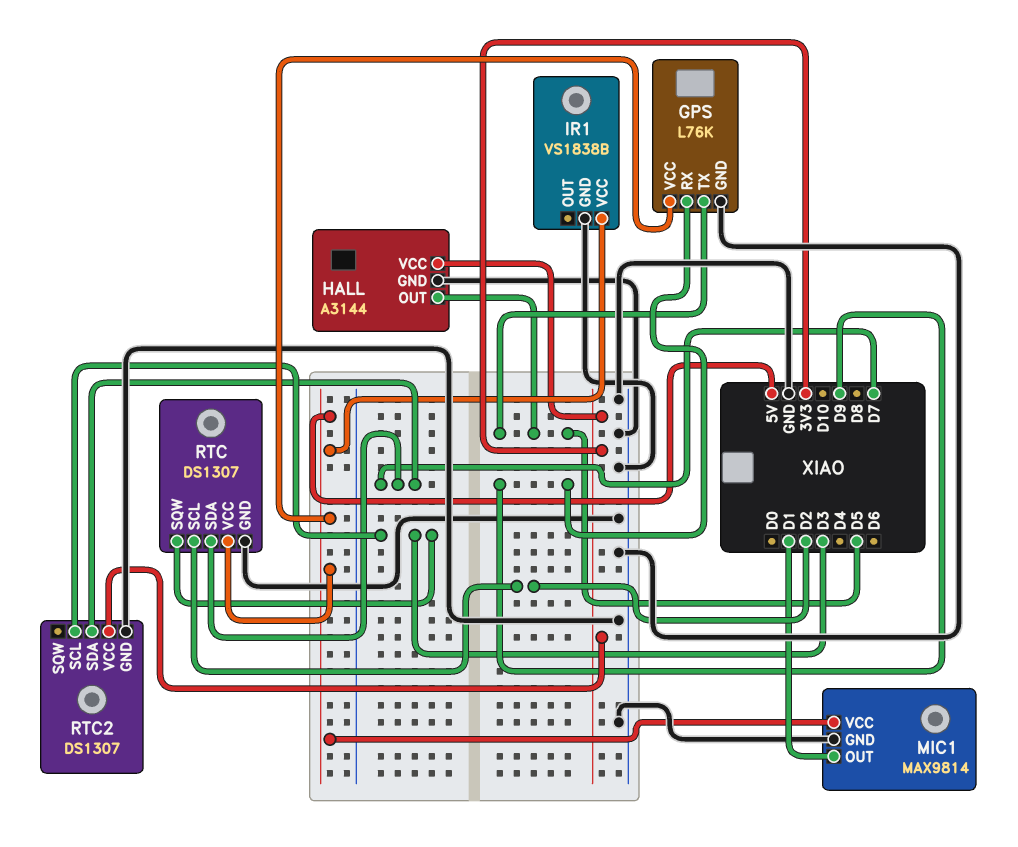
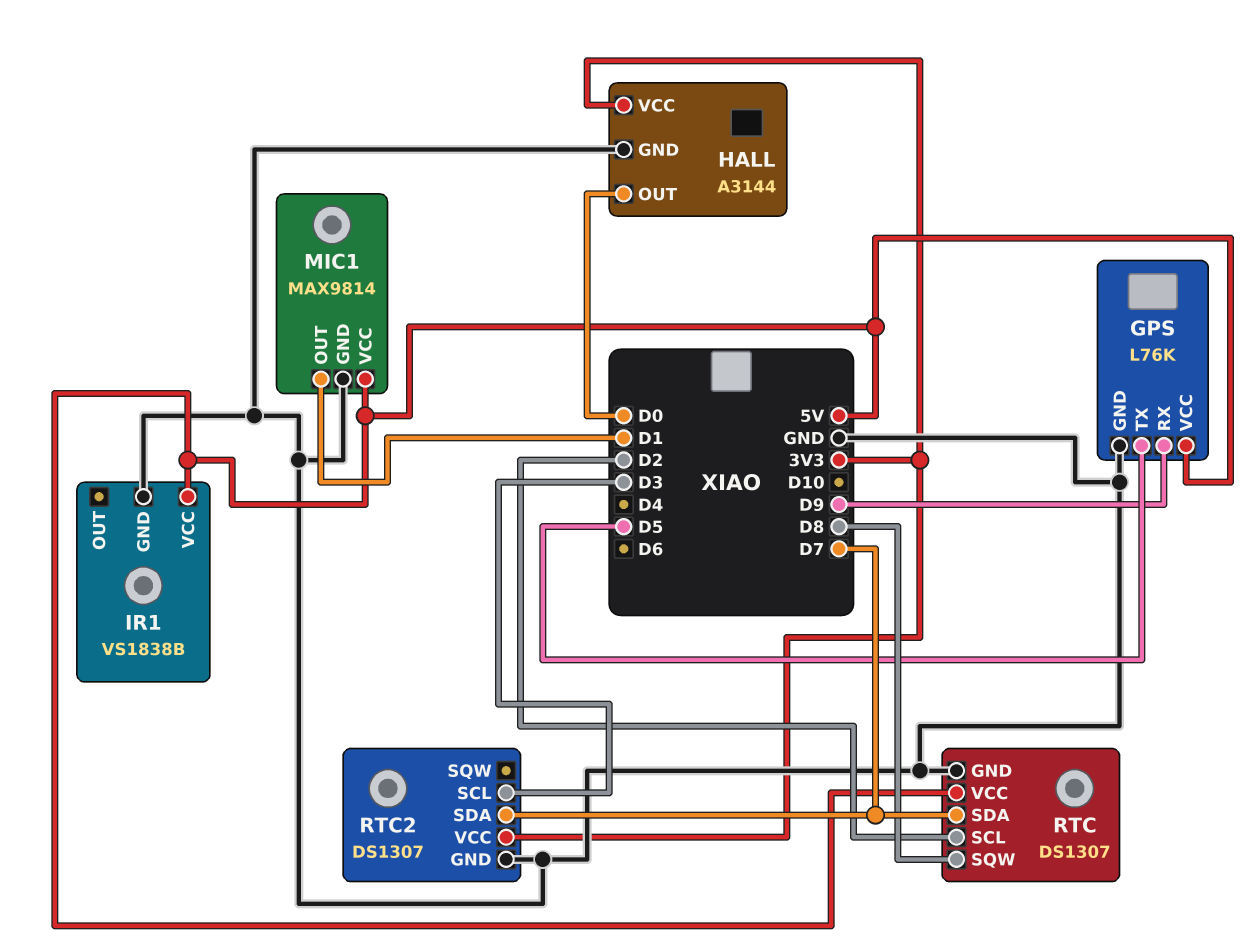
HALL pin OUT: D5 -> D0
RTC pin SQW: D3 -> D8

